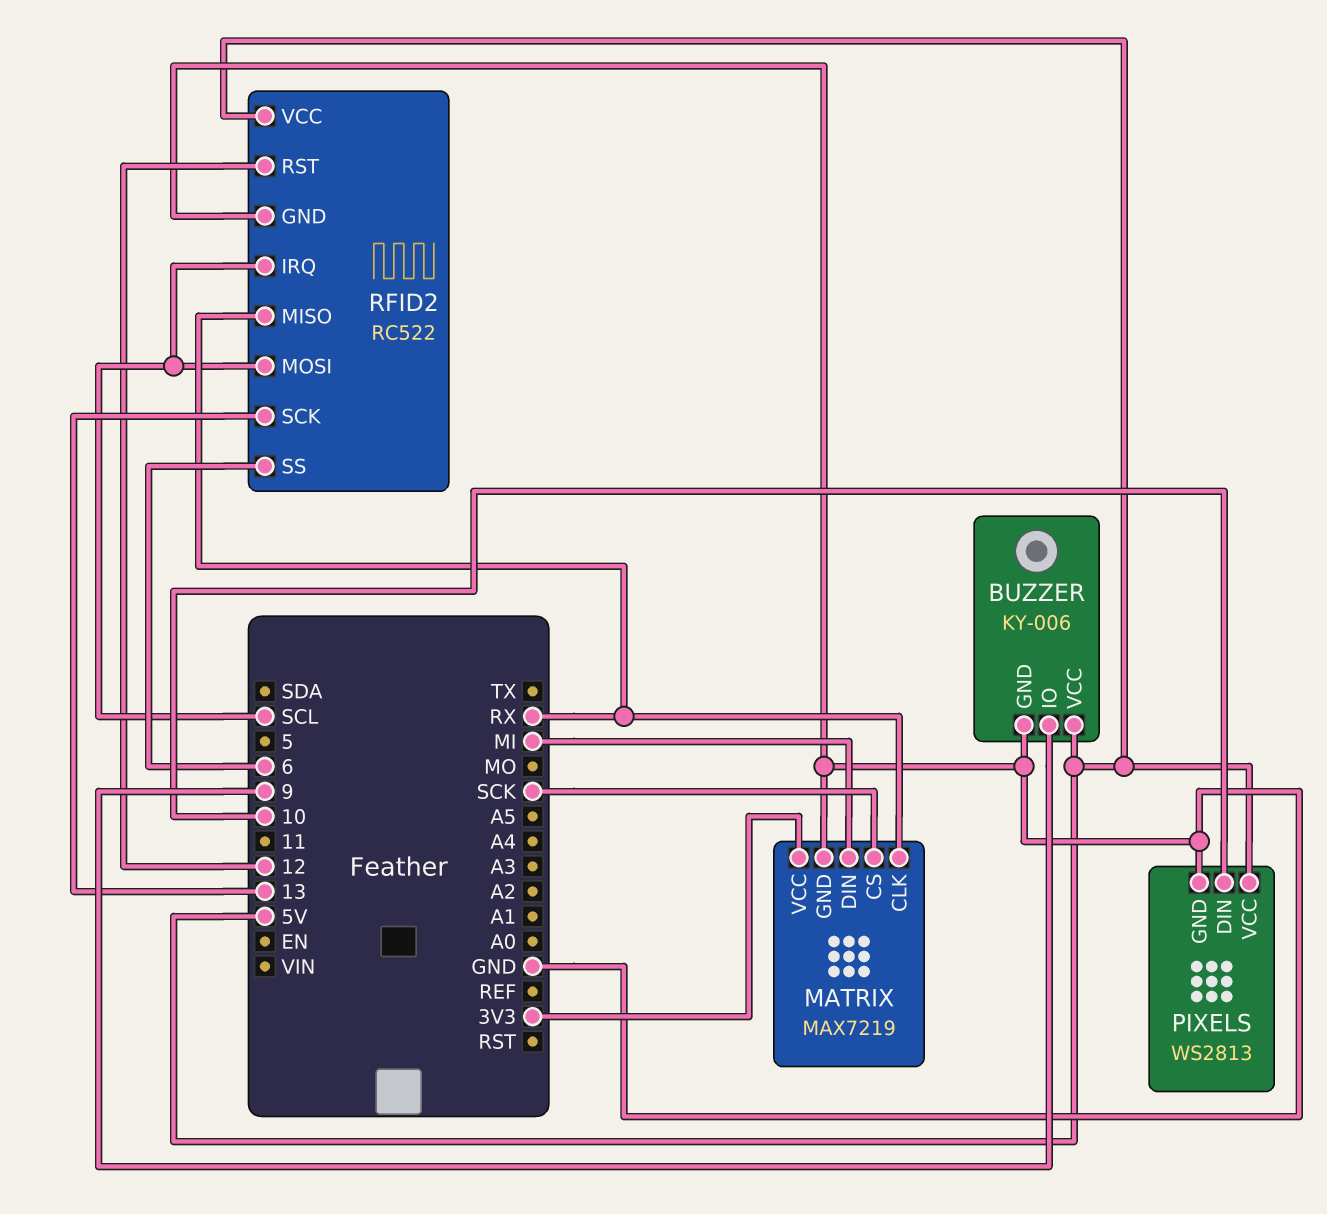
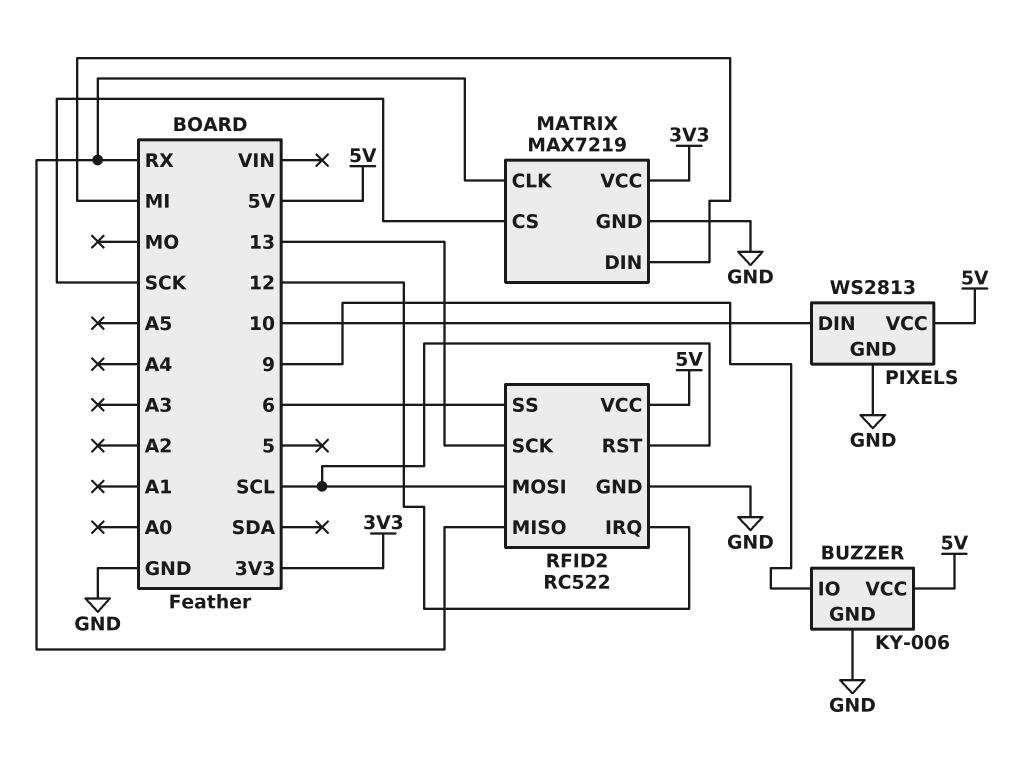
RFID2 pin IRQ: SCL -> 12
RFID2 pin RST: 12 -> SCL

